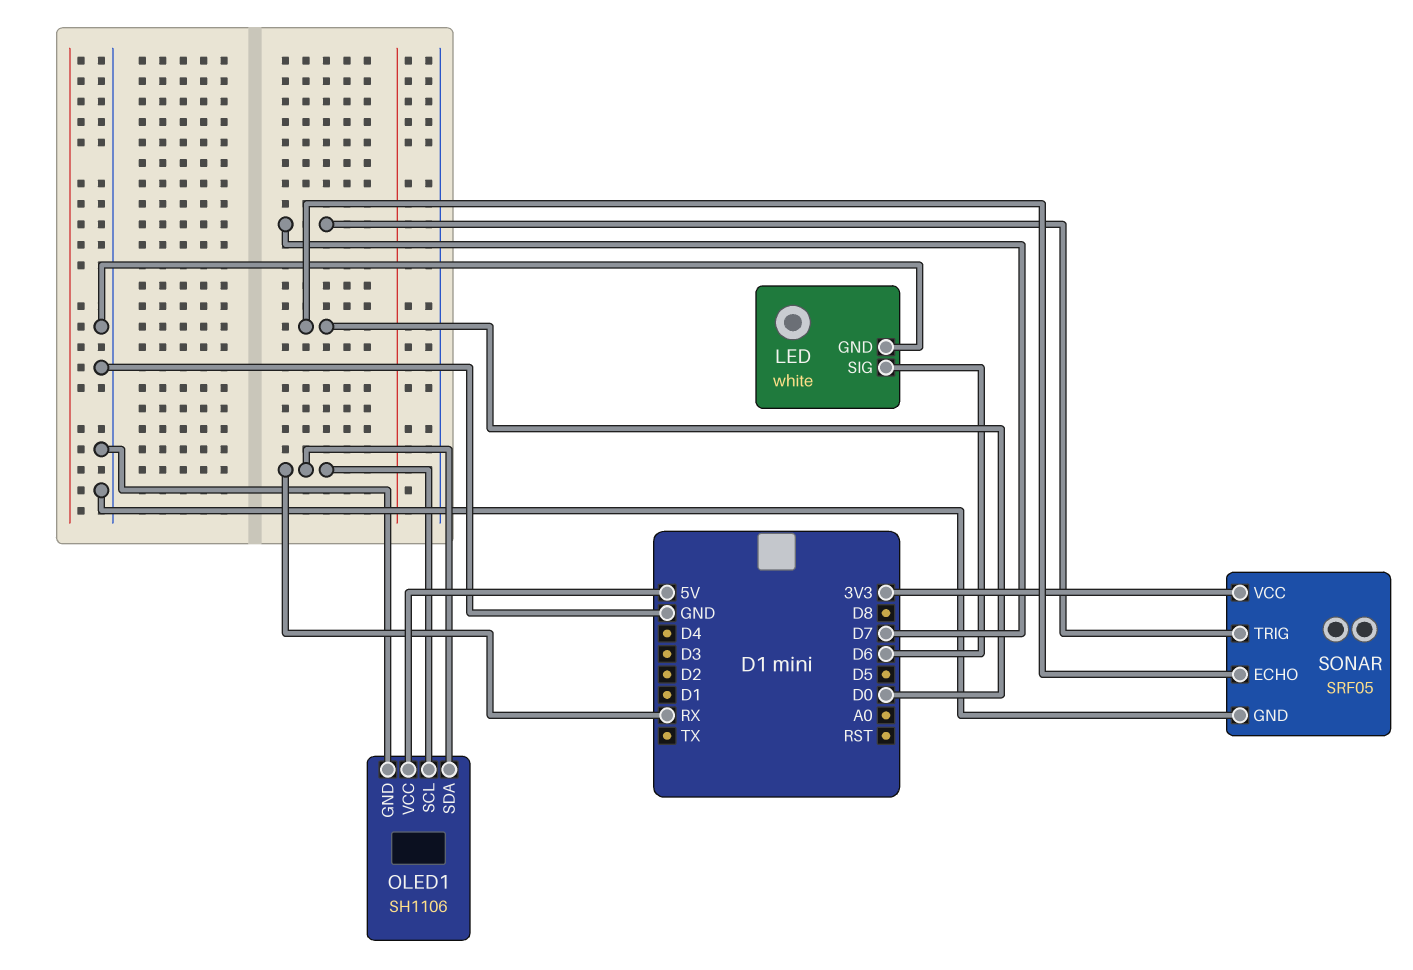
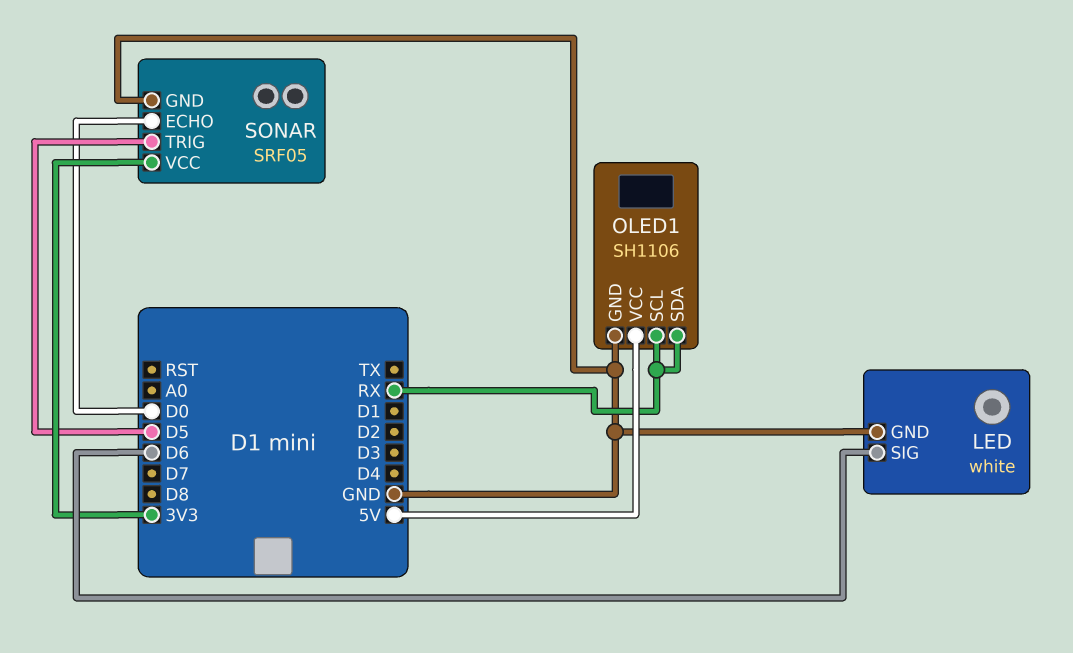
SONAR pin TRIG: D7 -> D5

